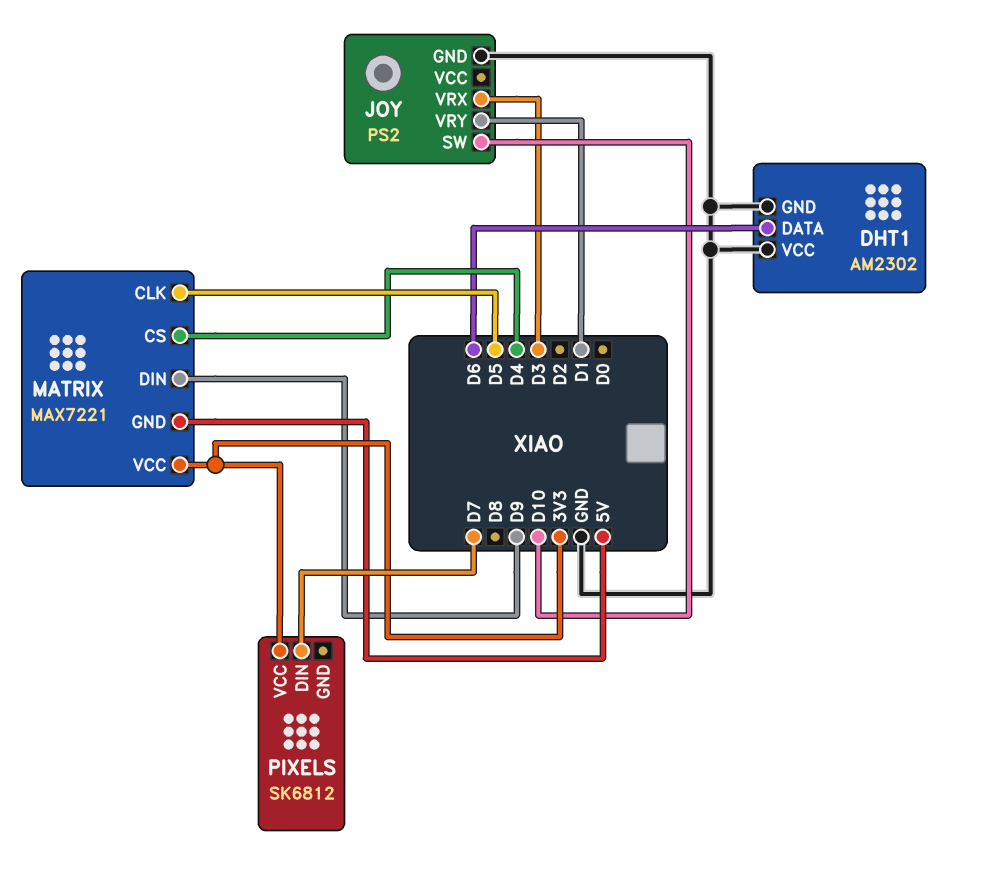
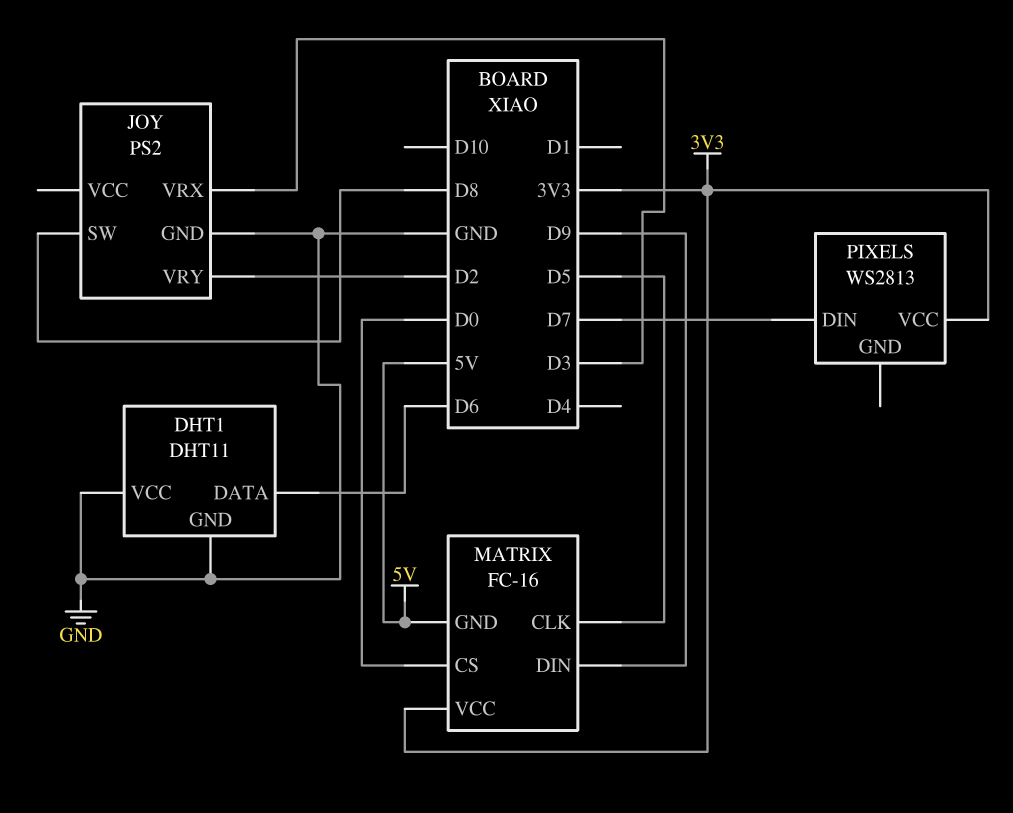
DHT1: AM2302 -> DHT11
JOY pin SW: D10 -> D8
JOY pin VRY: D1 -> D2
MATRIX: MAX7221 -> FC-16
MATRIX pin CS: D4 -> D0
PIXELS: SK6812 -> WS2813

